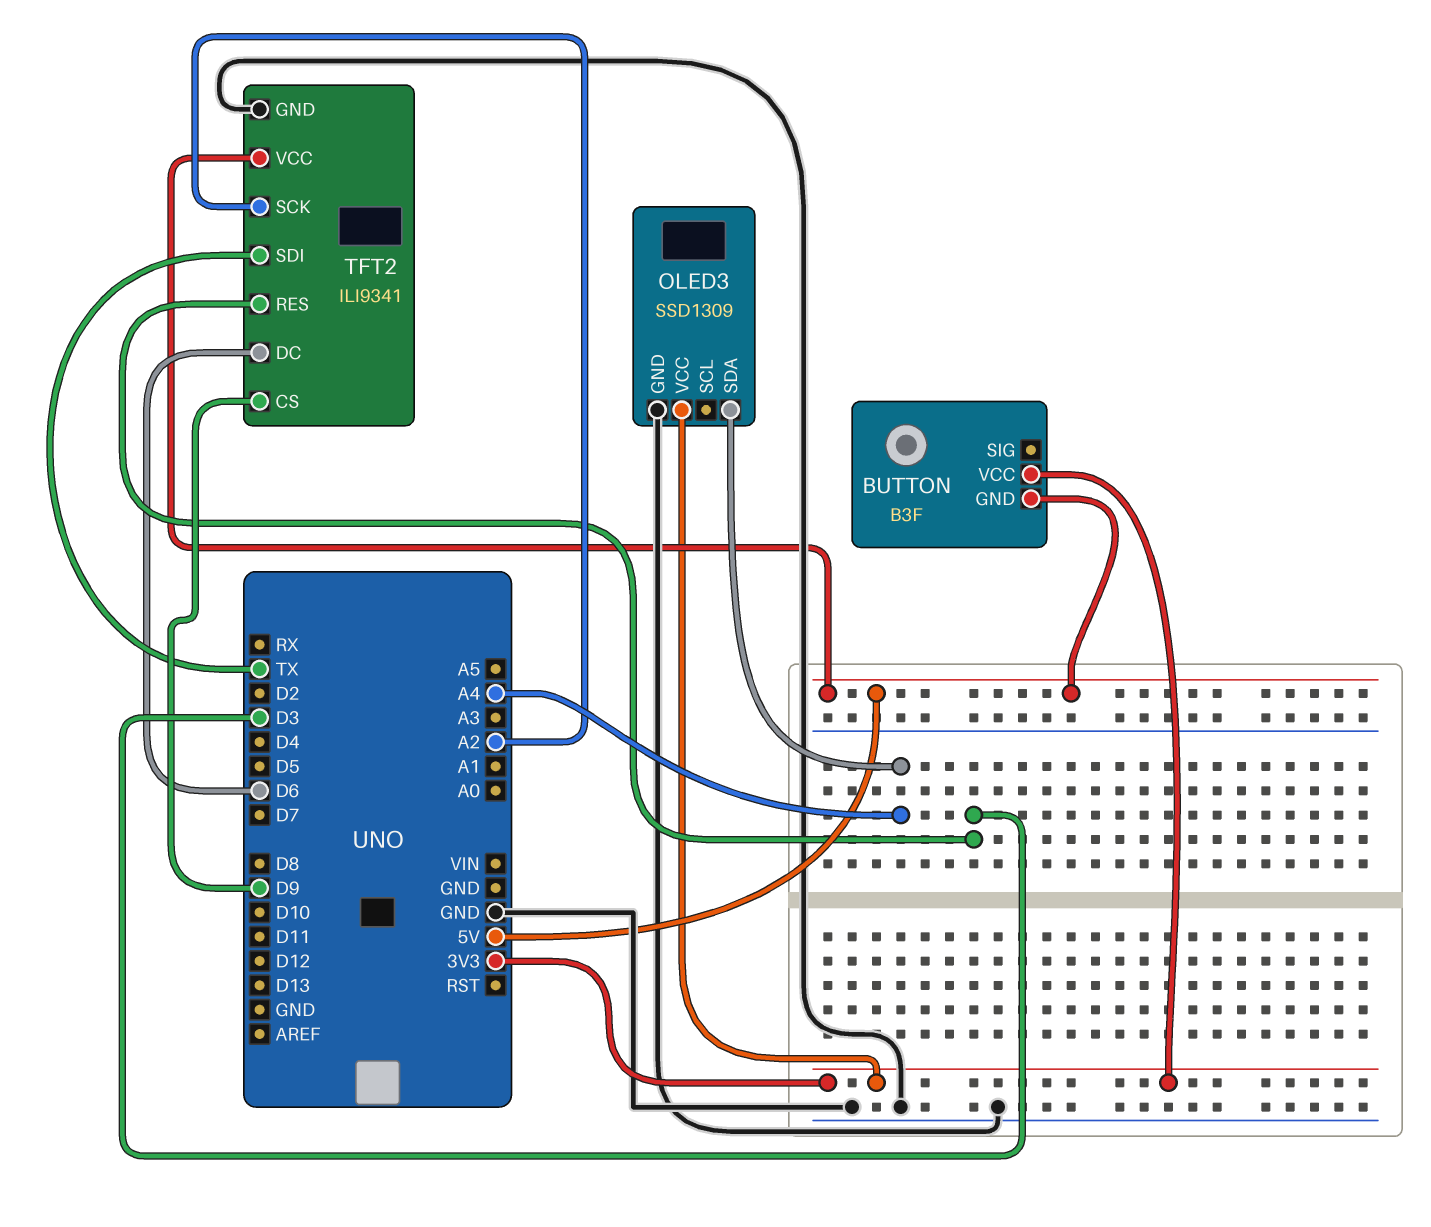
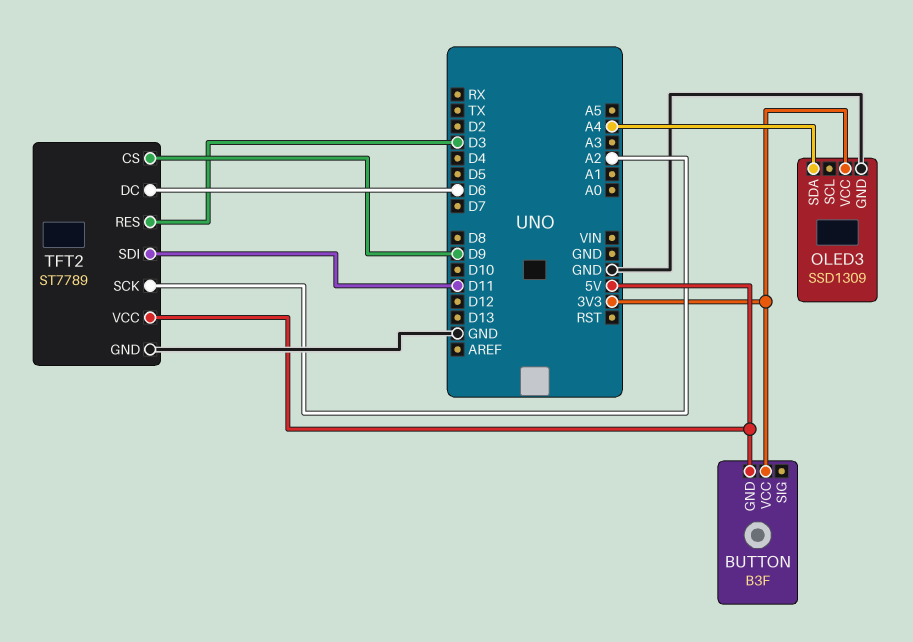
TFT2: ILI9341 -> ST7789
TFT2 pin SDI: TX -> D11

